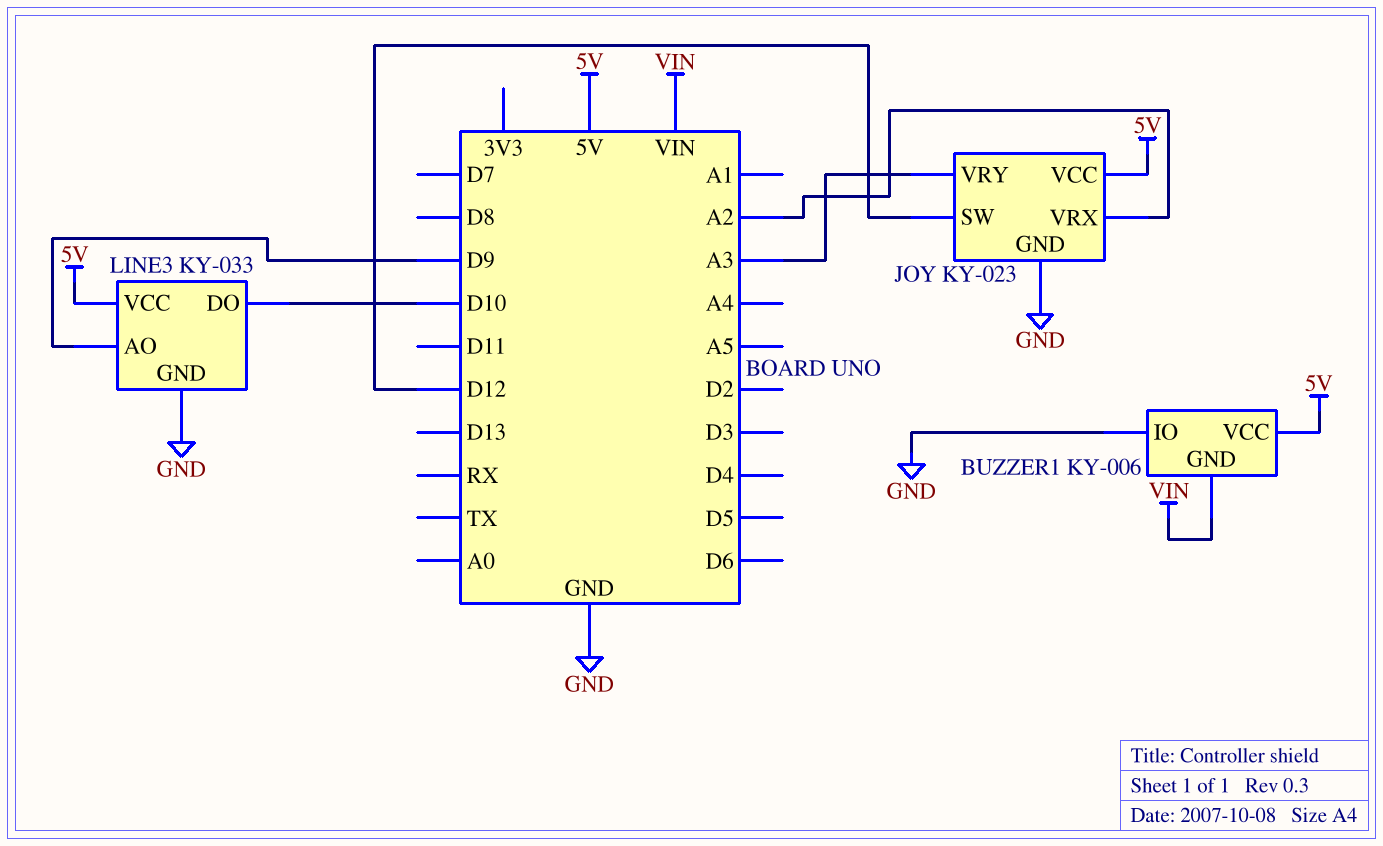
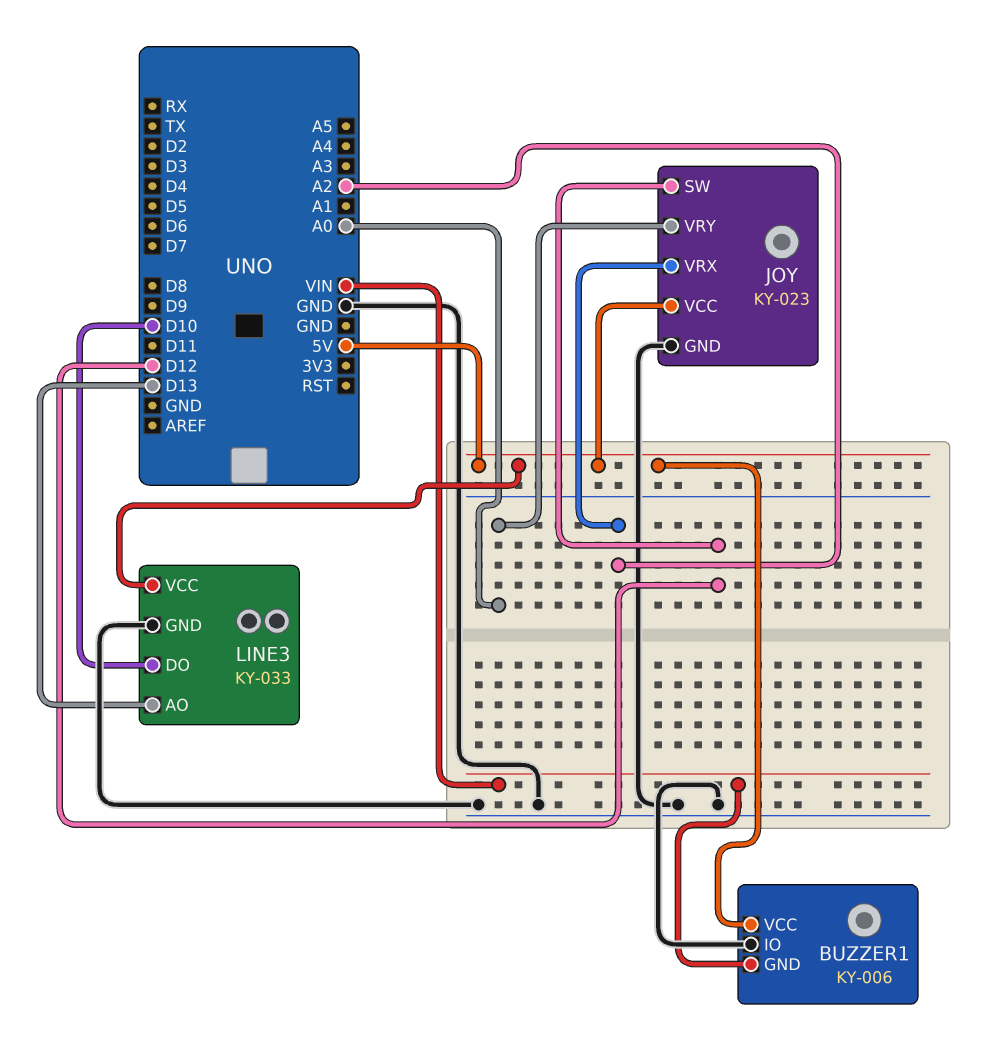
JOY pin VRY: A3 -> A0
LINE3 pin AO: D9 -> D13

